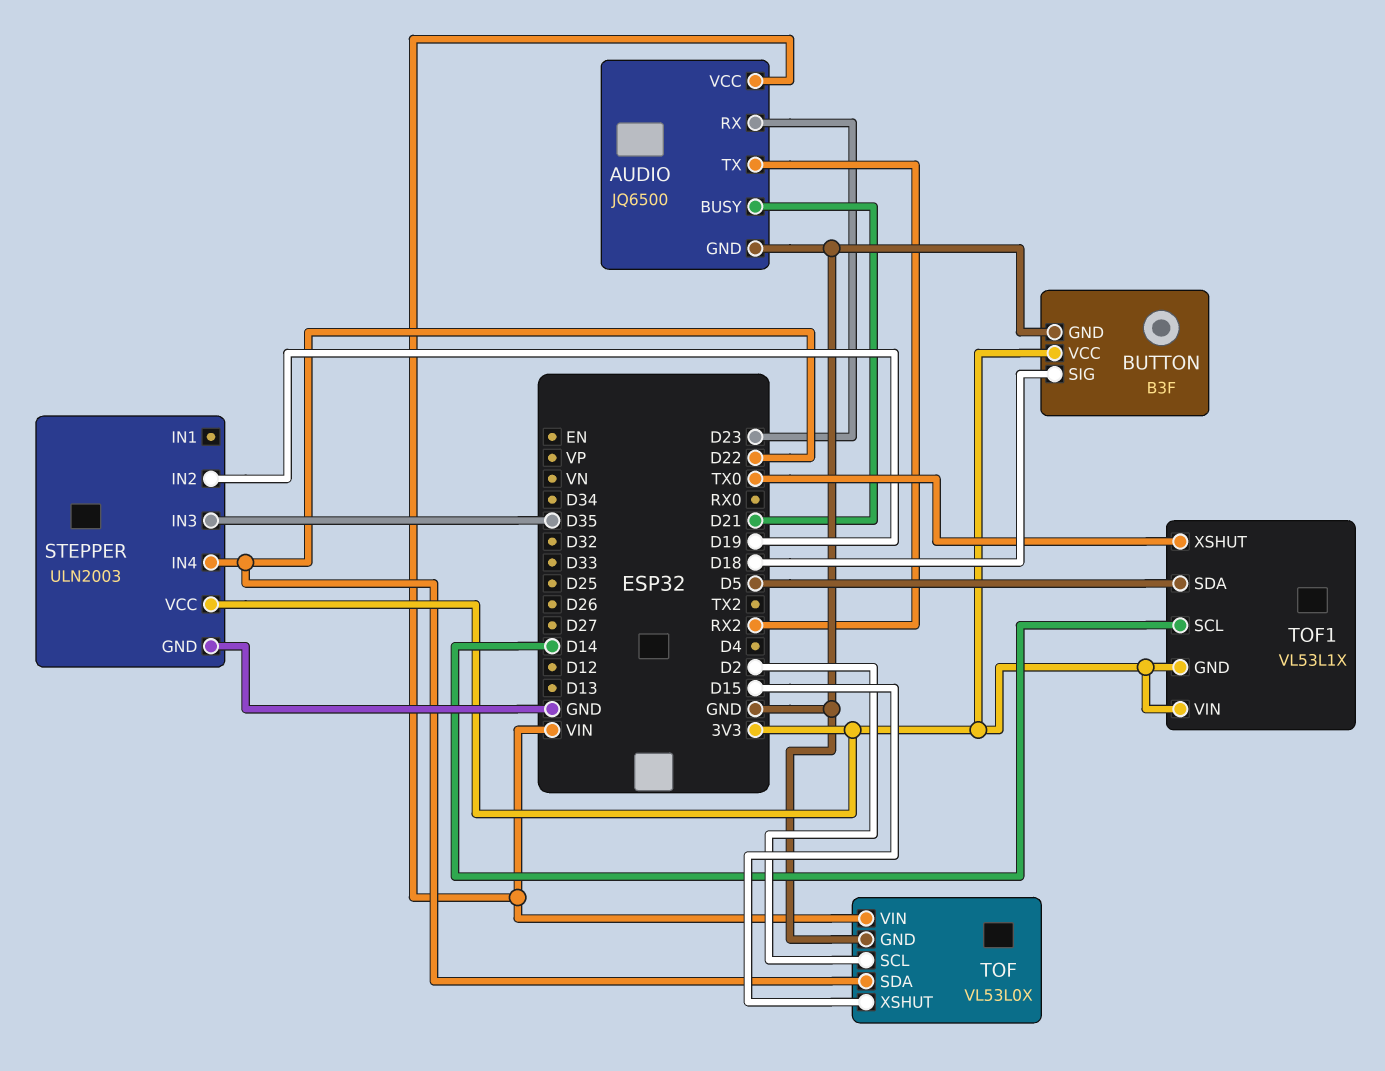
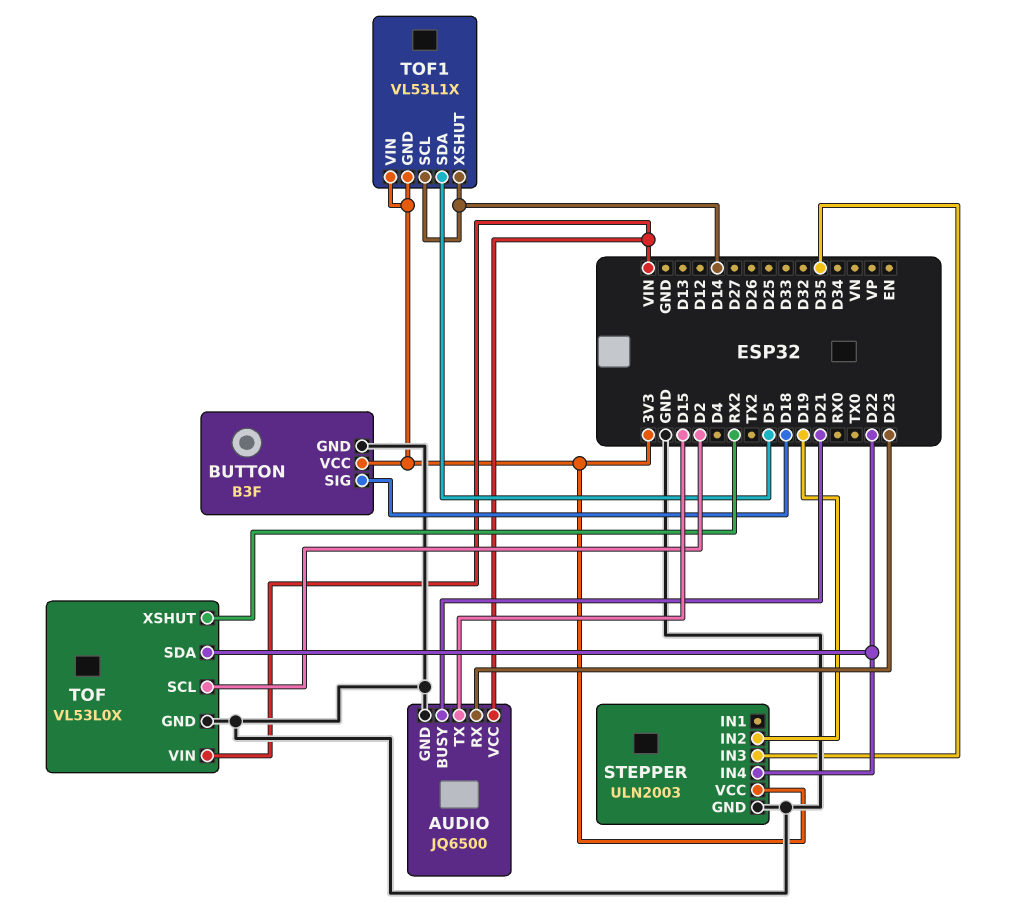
AUDIO pin TX: RX2 -> D15
TOF pin XSHUT: D15 -> RX2
TOF1 pin XSHUT: TX0 -> D14

